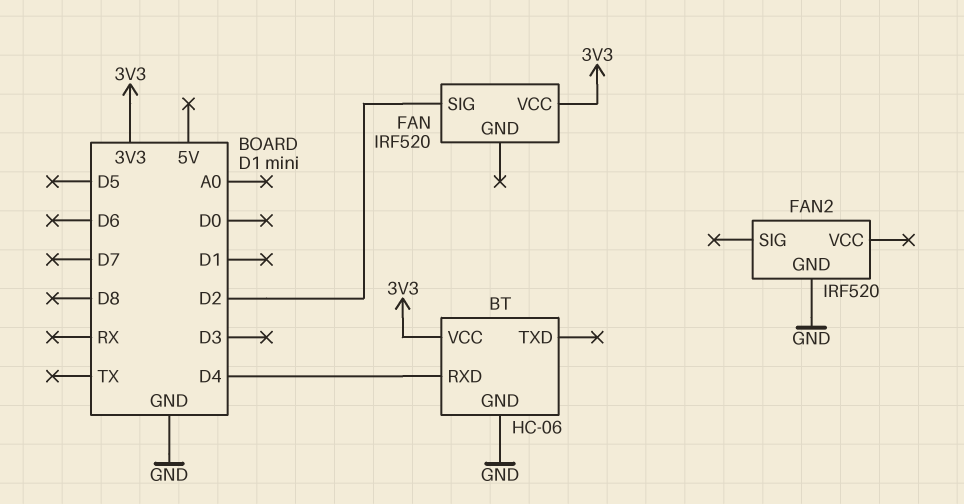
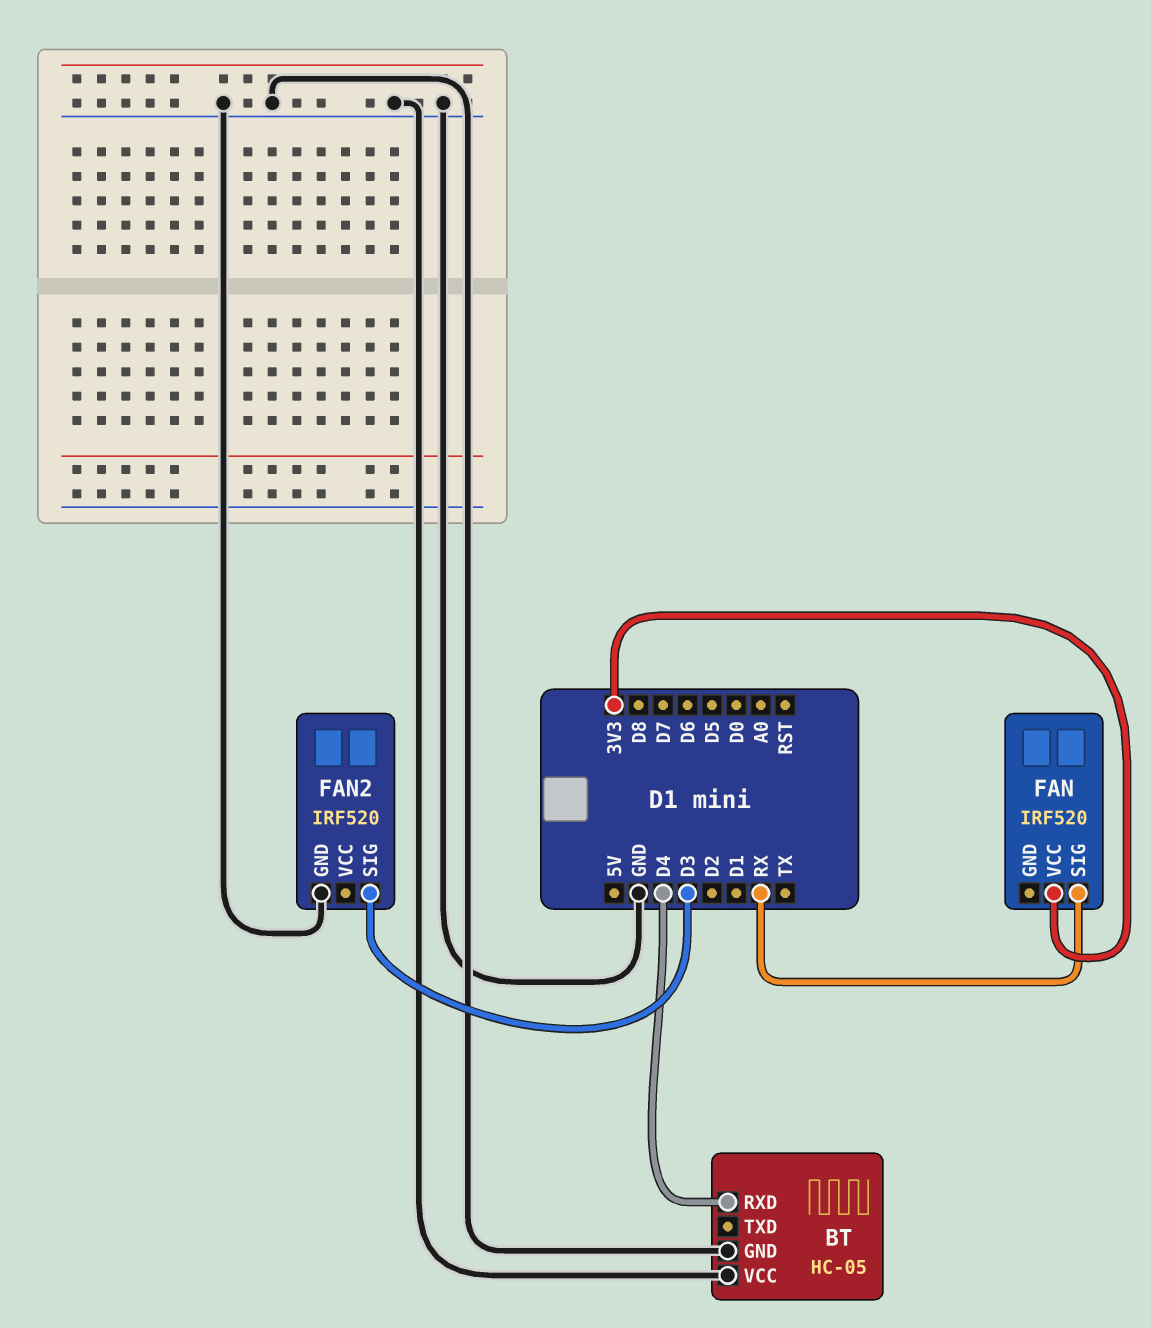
BT: HC-06 -> HC-05
BT pin VCC: 3V3 -> GND
FAN pin SIG: D2 -> RX
FAN2 pin SIG: none -> D3

